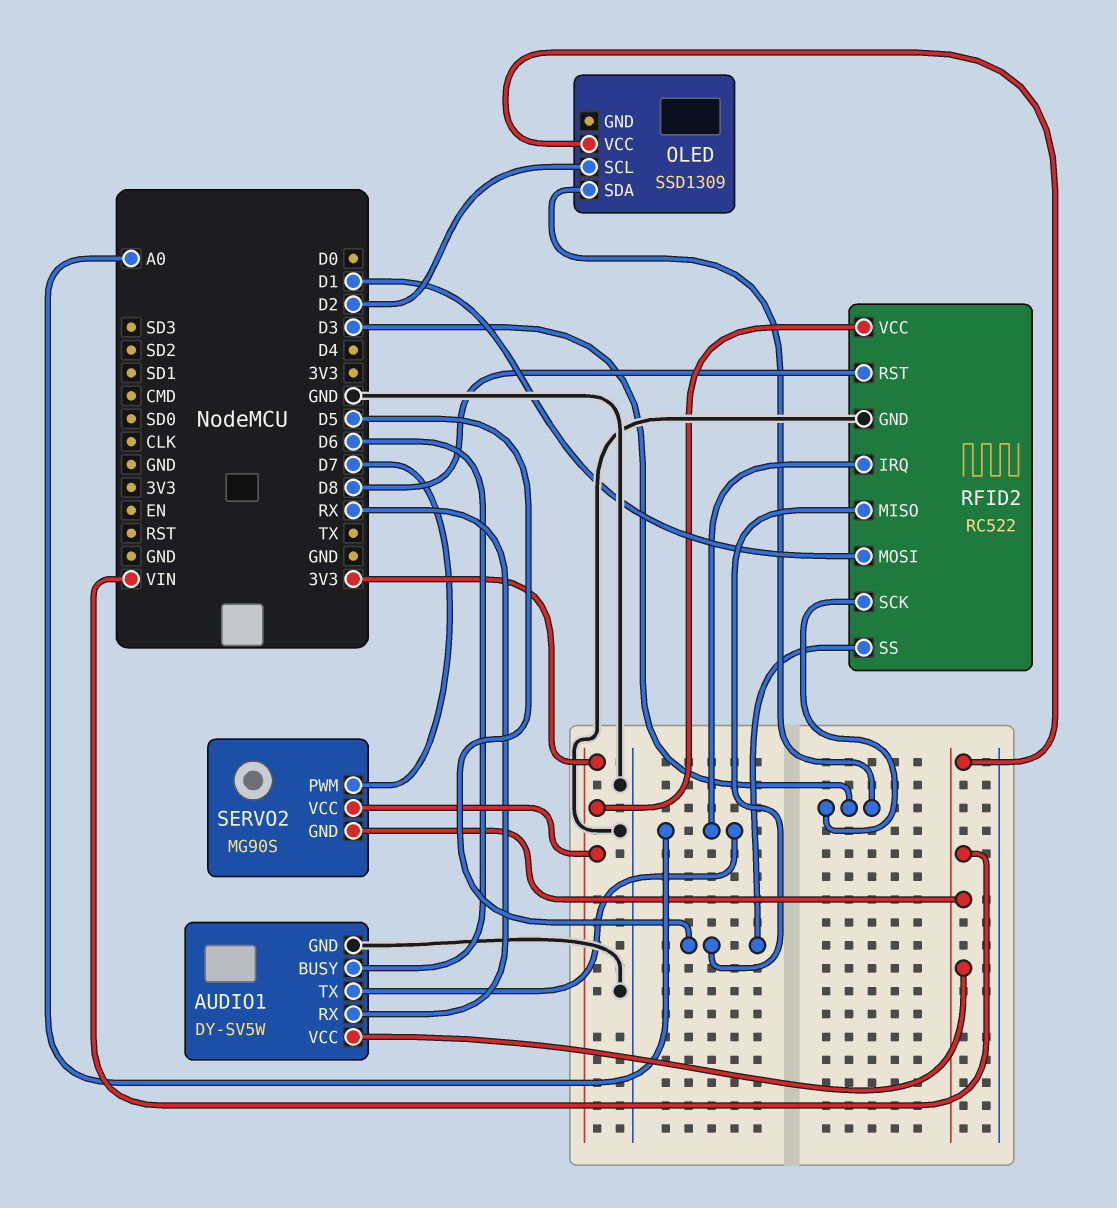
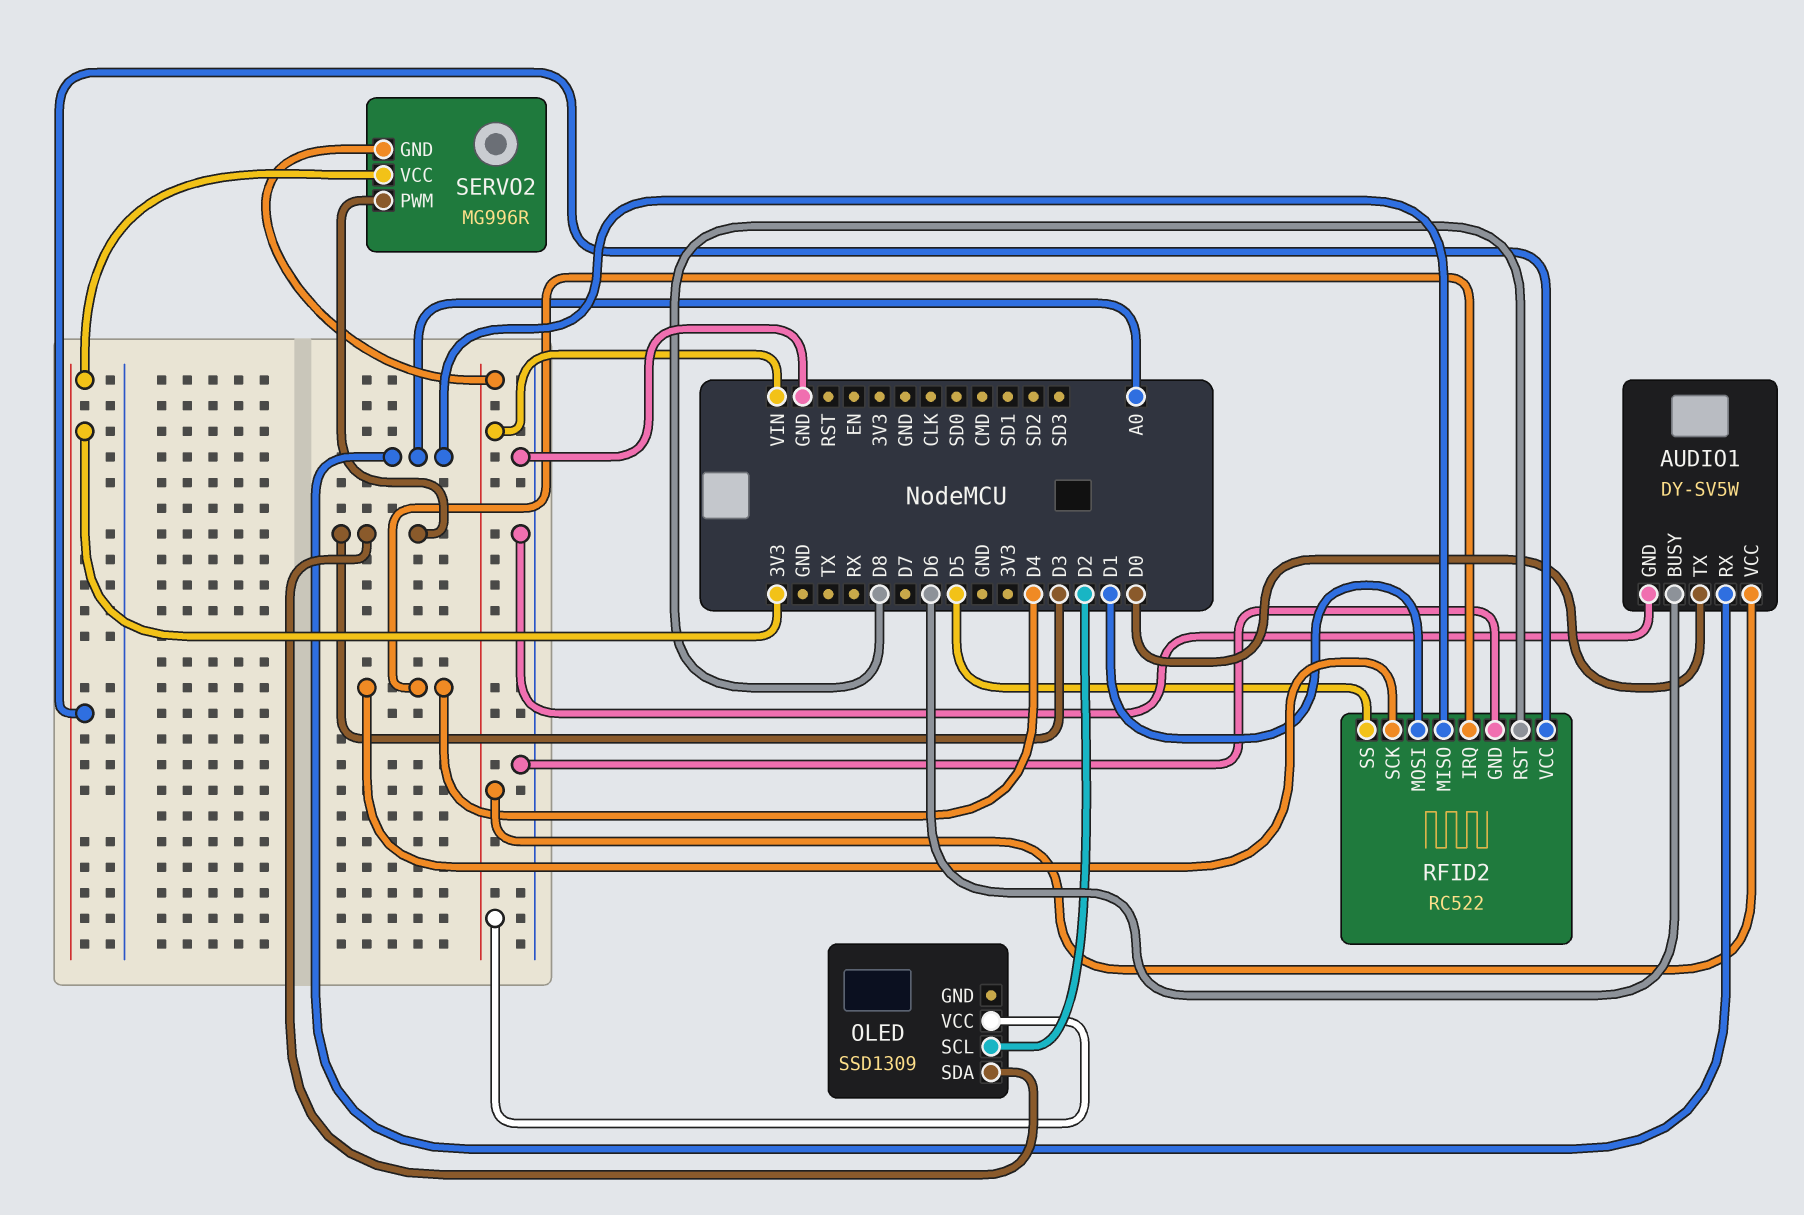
AUDIO1 pin RX: RX -> A0
AUDIO1 pin TX: A0 -> D0
RFID2 pin IRQ: A0 -> D4
RFID2 pin MISO: D5 -> A0
RFID2 pin SCK: D3 -> D4
SERVO2: MG90S -> MG996R
SERVO2 pin PWM: D7 -> D3

